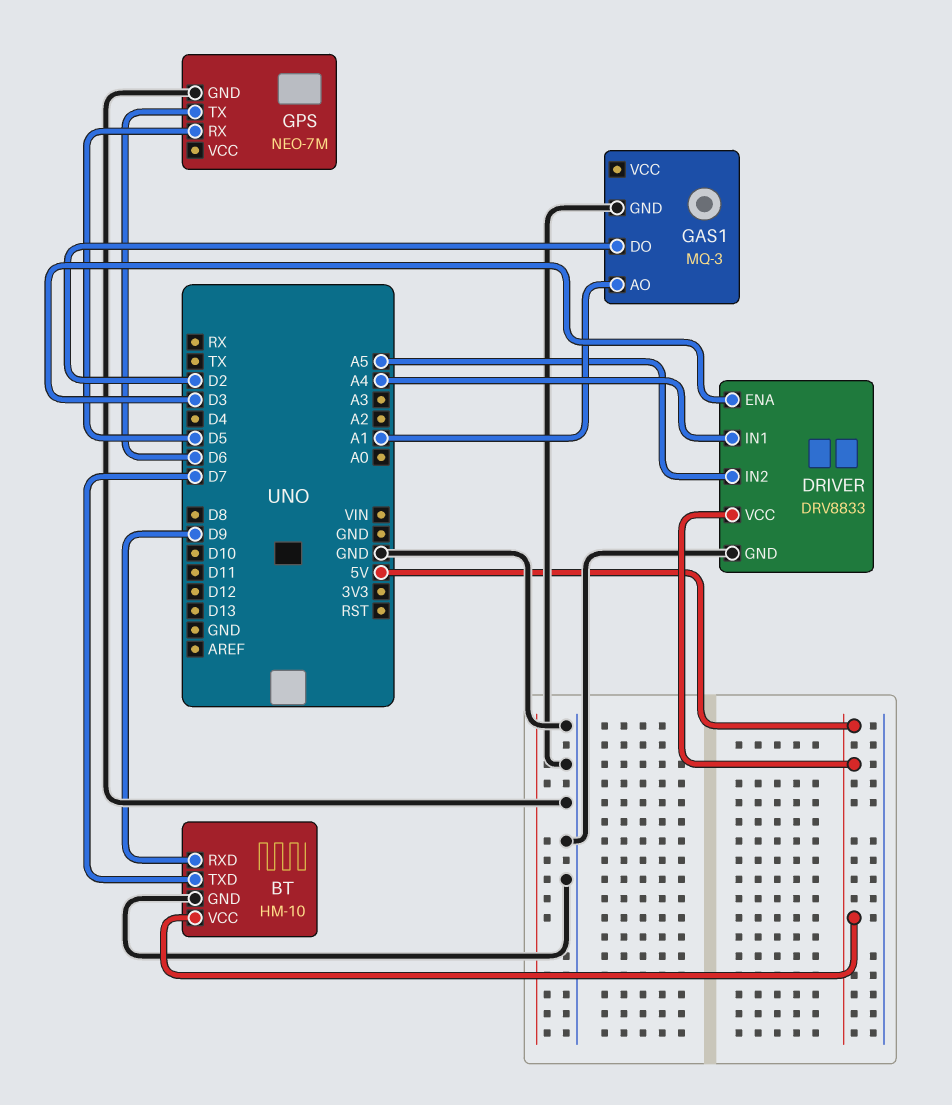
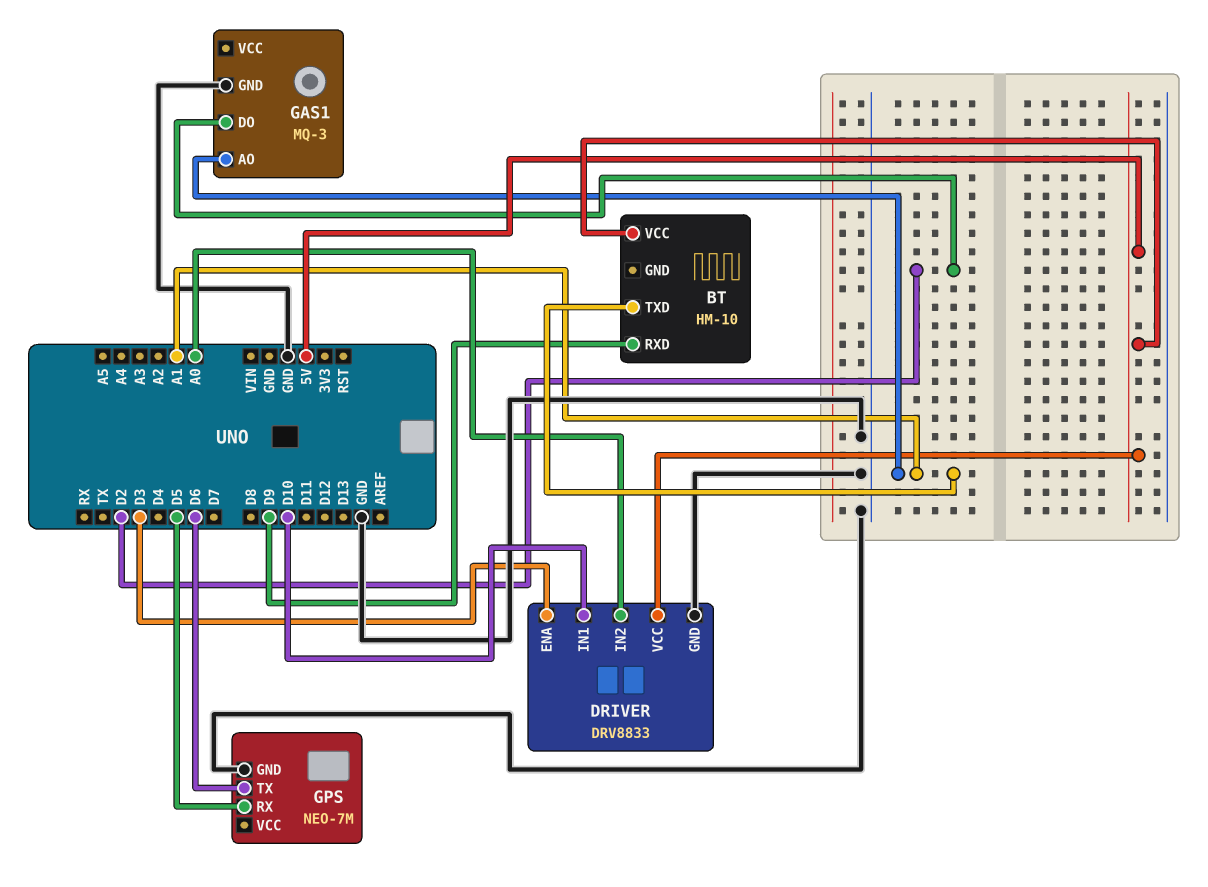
BT pin GND: GND -> none
BT pin TXD: D7 -> A1
DRIVER pin IN1: A4 -> D10
DRIVER pin IN2: A5 -> A0

